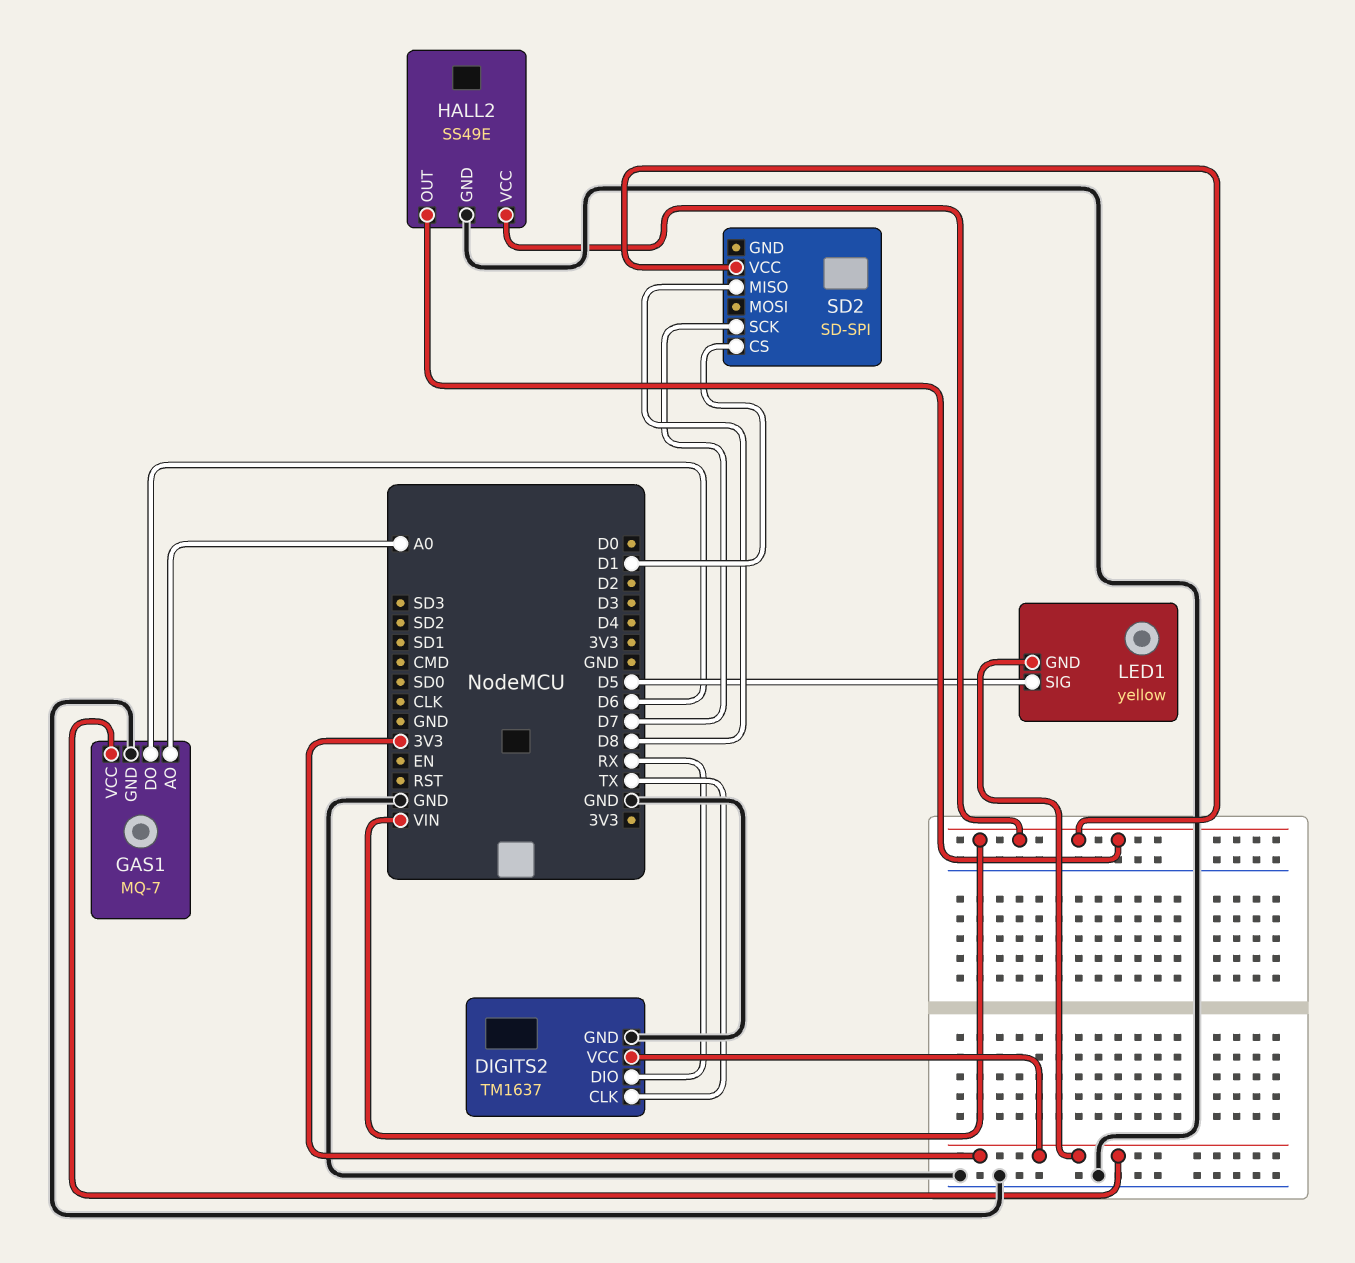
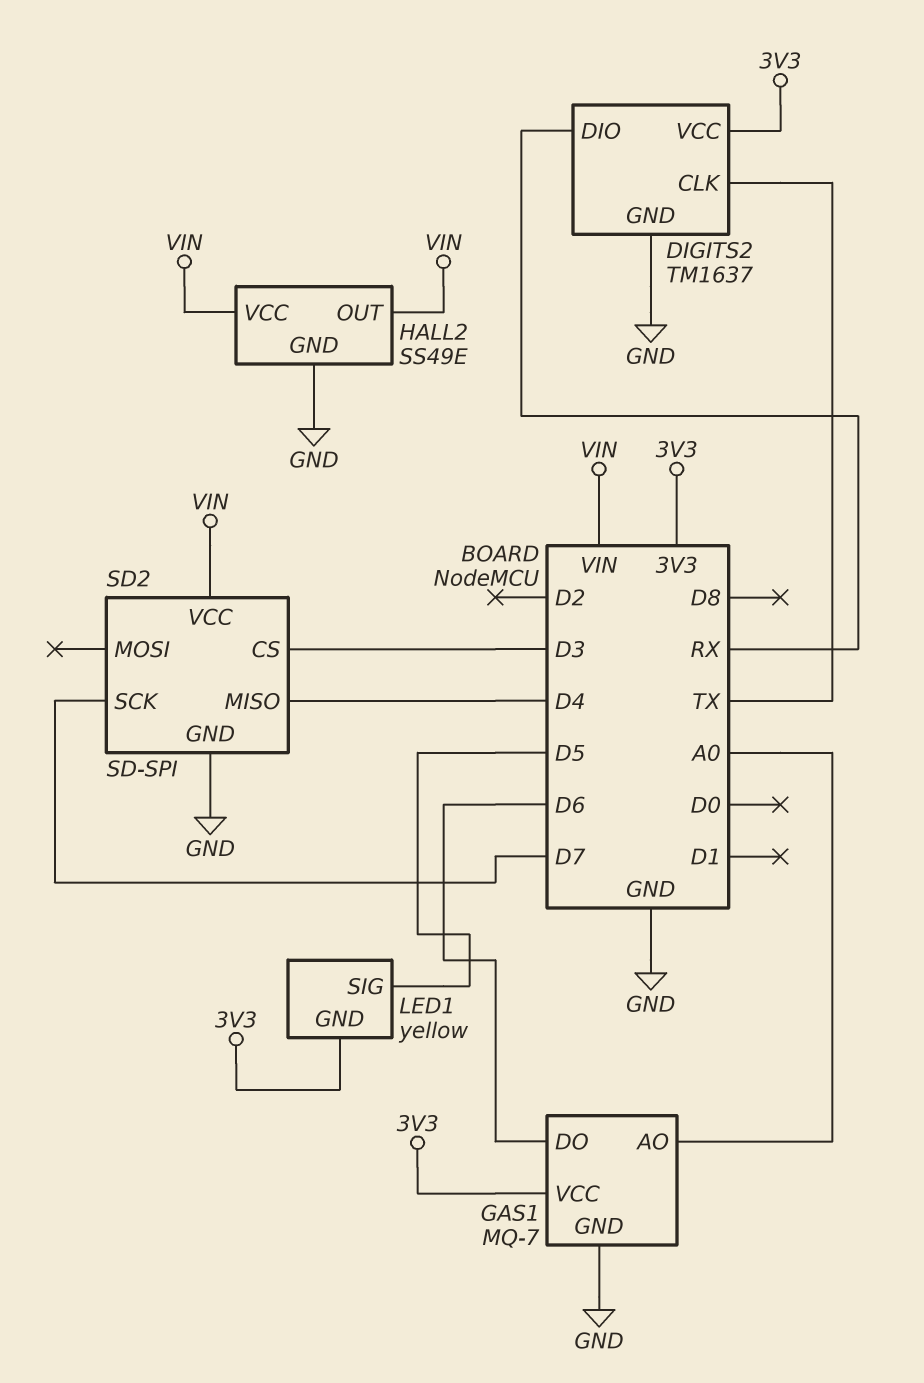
SD2 pin CS: D1 -> D3
SD2 pin GND: none -> GND
SD2 pin MISO: D8 -> D4

